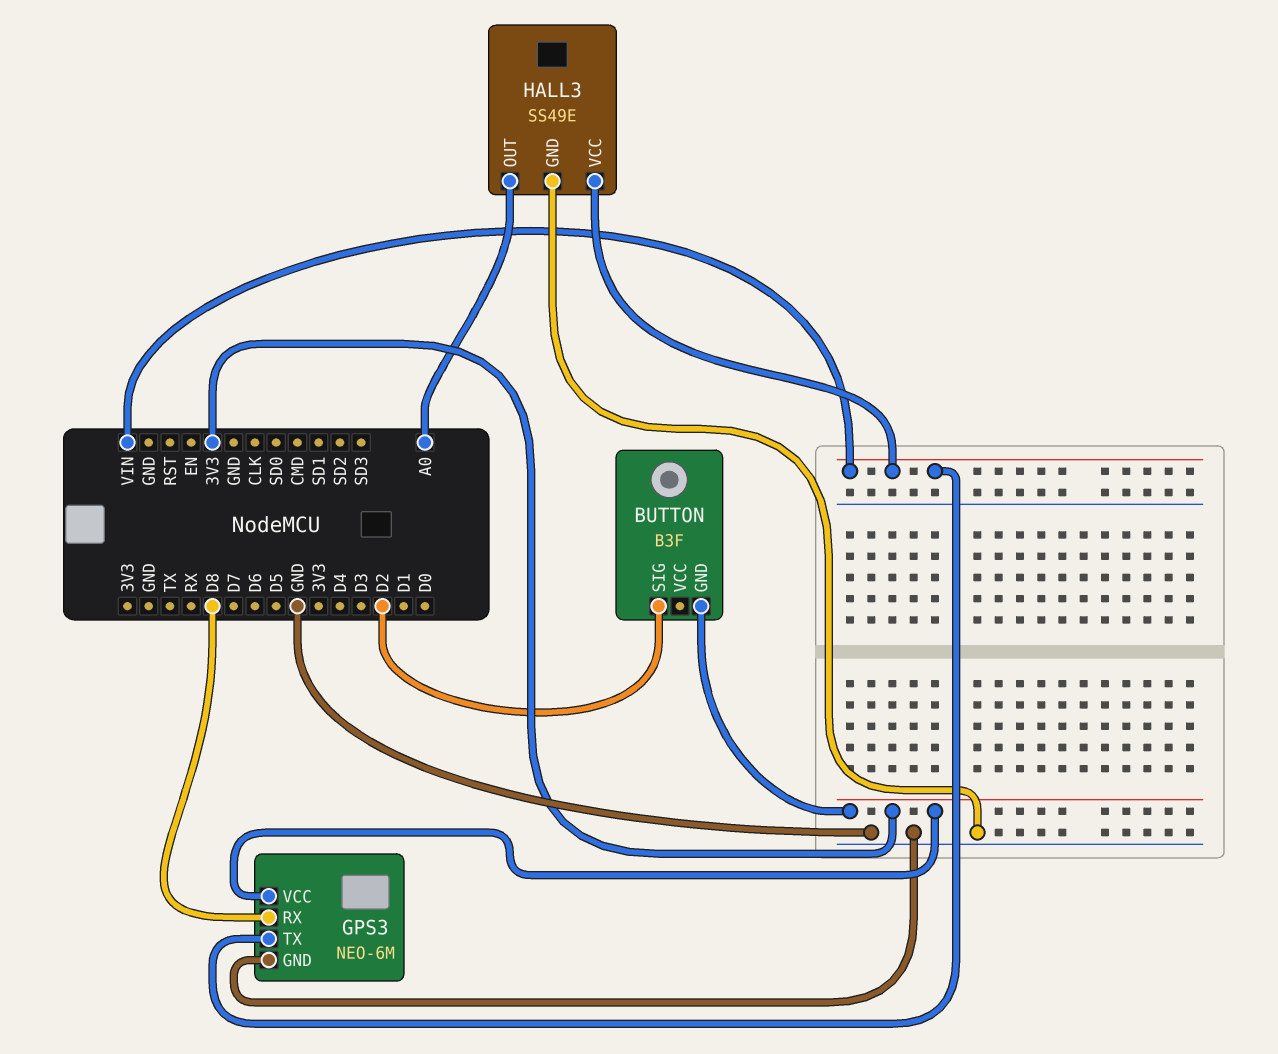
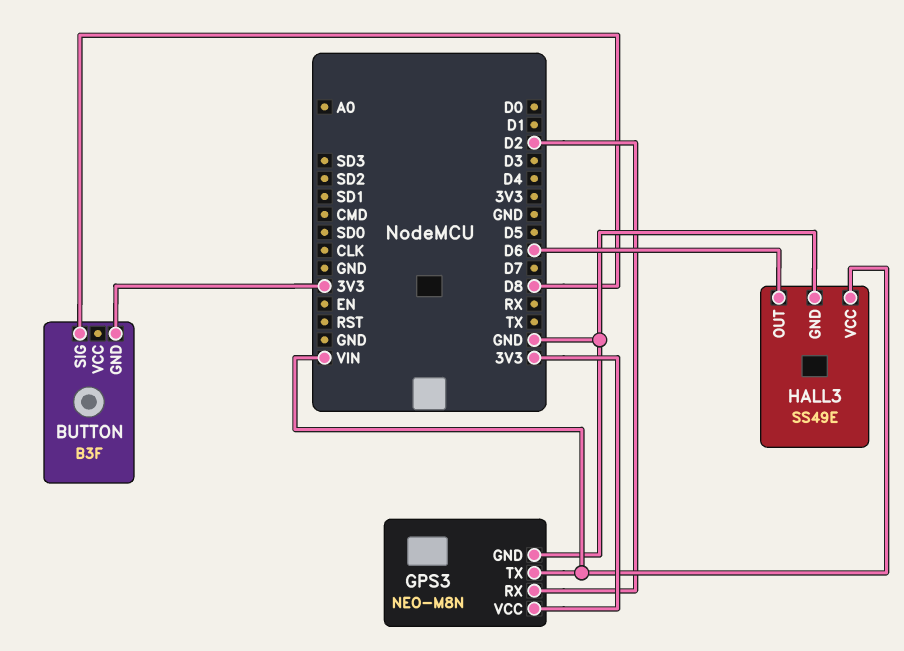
BUTTON pin SIG: D2 -> D8
GPS3: NEO-6M -> NEO-M8N
GPS3 pin RX: D8 -> D2
HALL3 pin OUT: A0 -> D6

